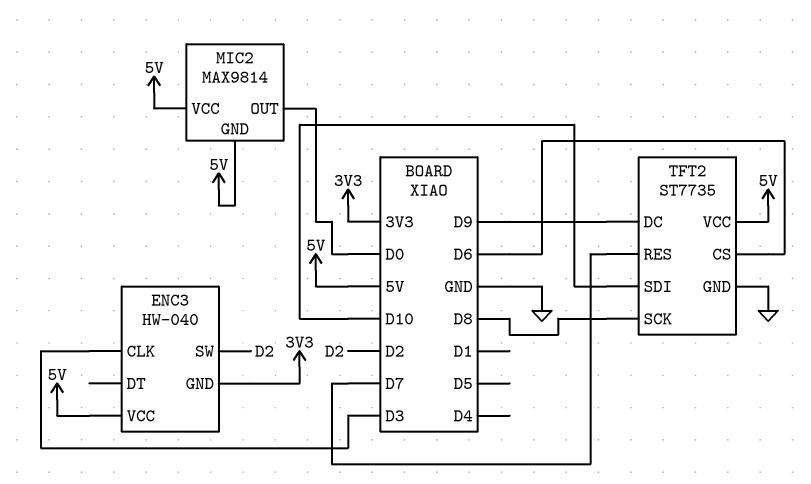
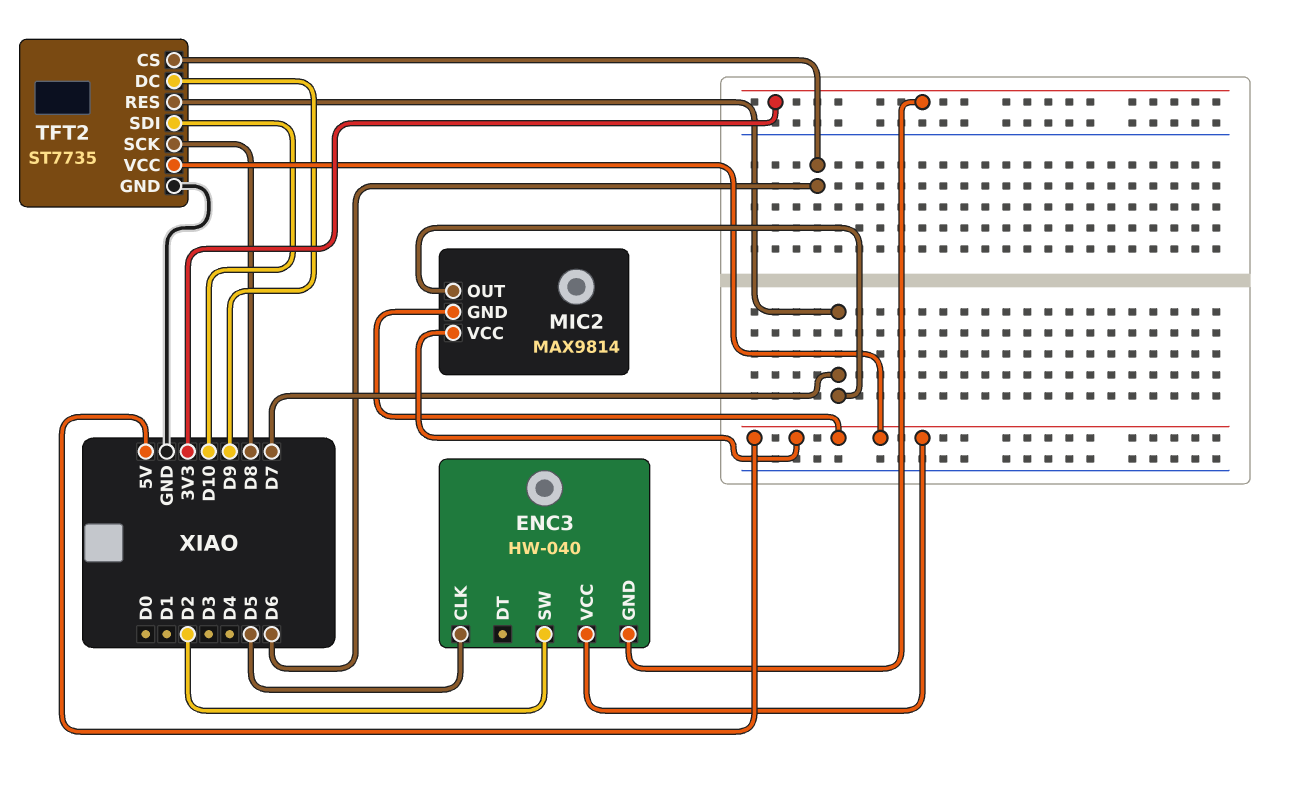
ENC3 pin CLK: D3 -> D5
MIC2 pin OUT: D0 -> D7

